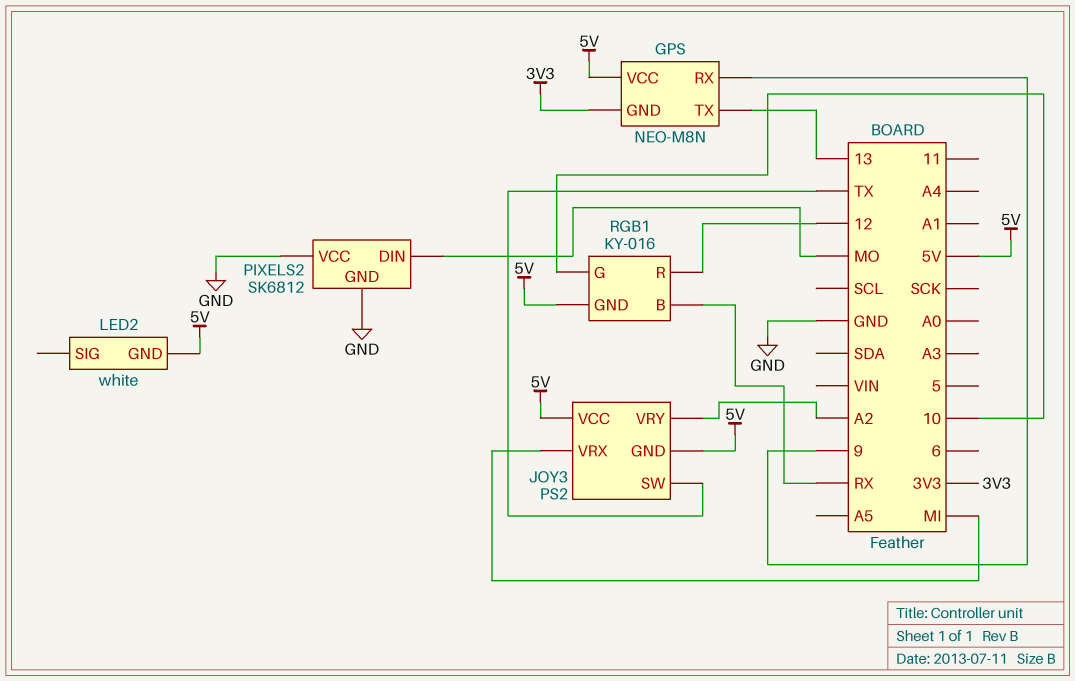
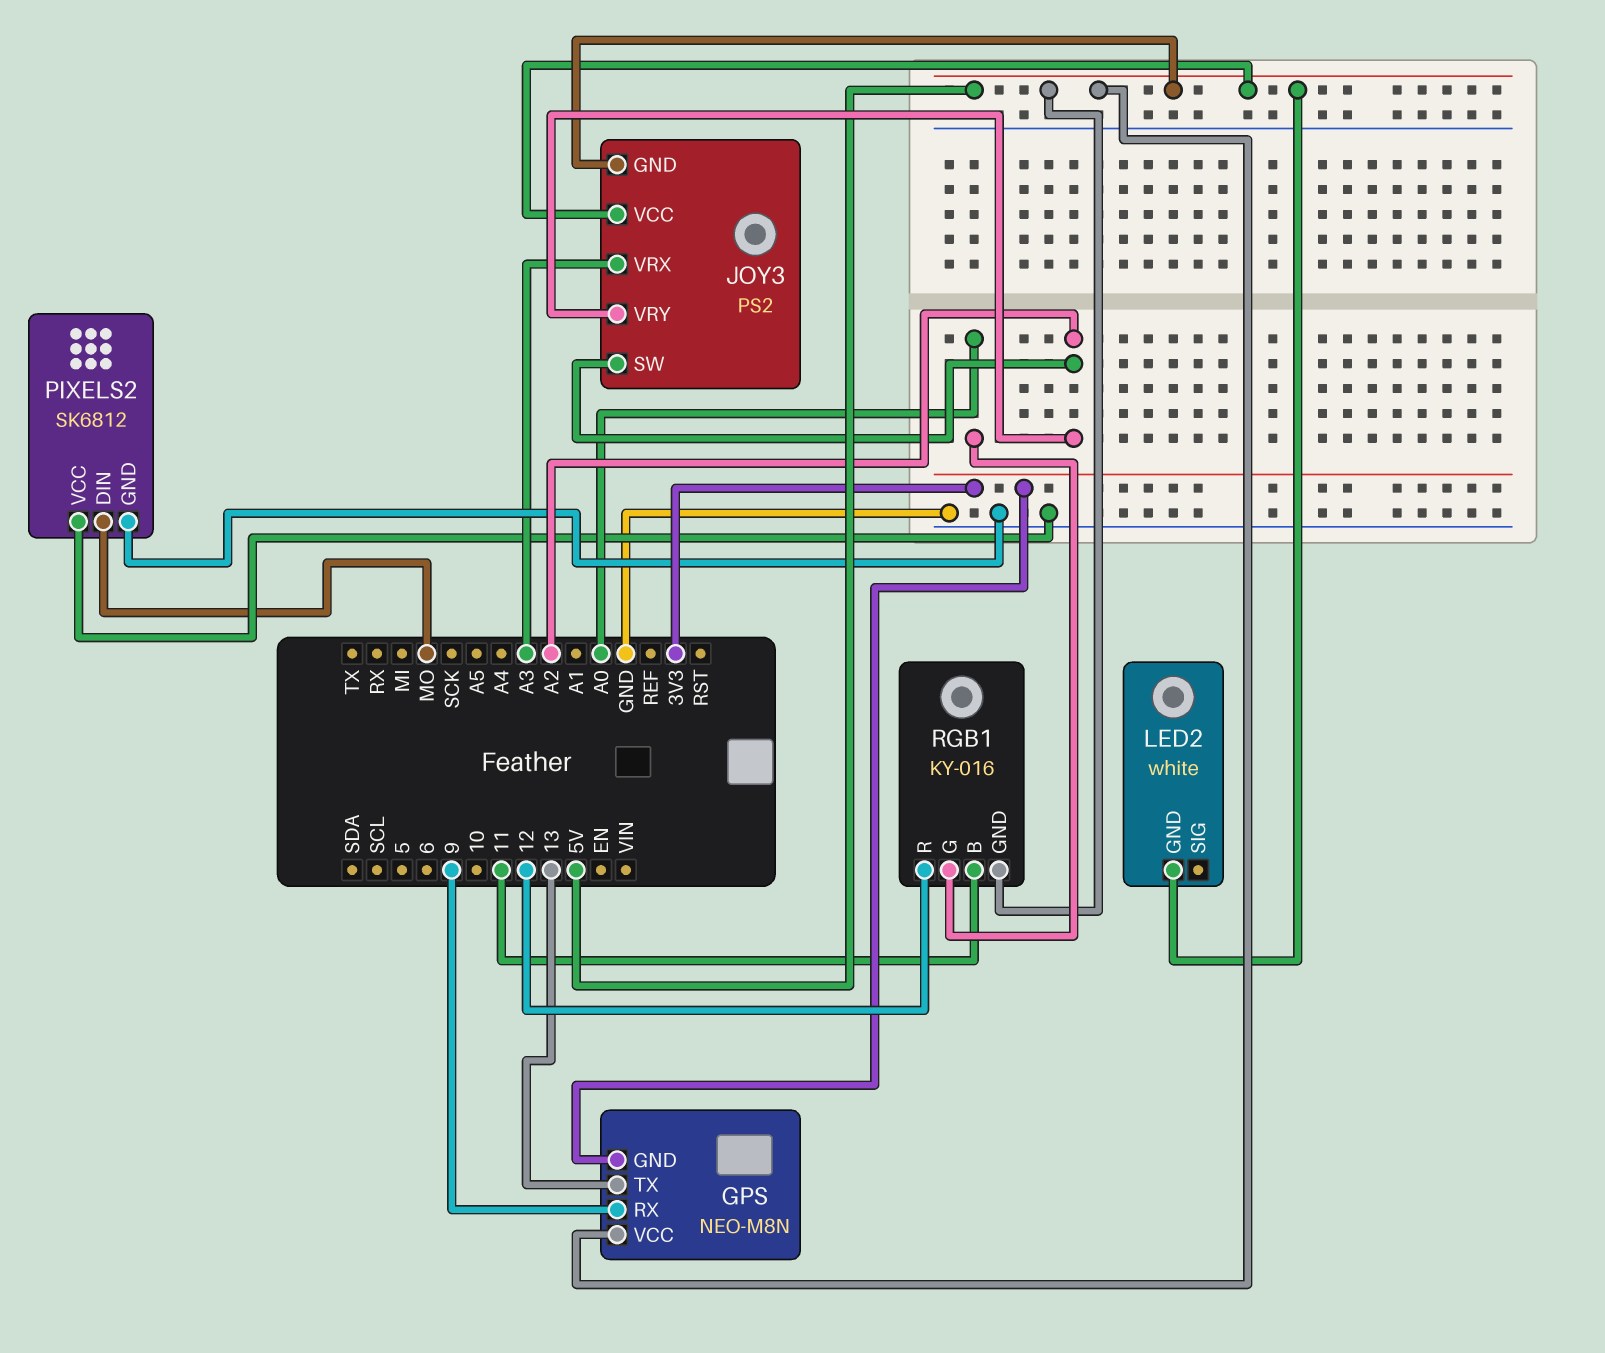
JOY3 pin SW: TX -> A2
JOY3 pin VRX: MI -> A3
RGB1 pin B: RX -> 11
RGB1 pin G: 10 -> A0

